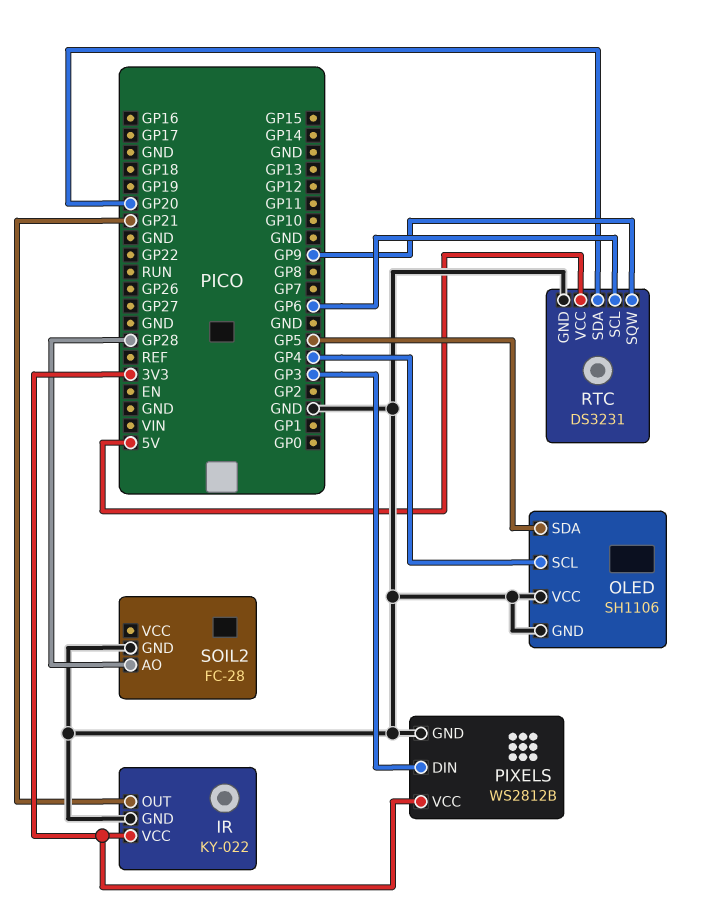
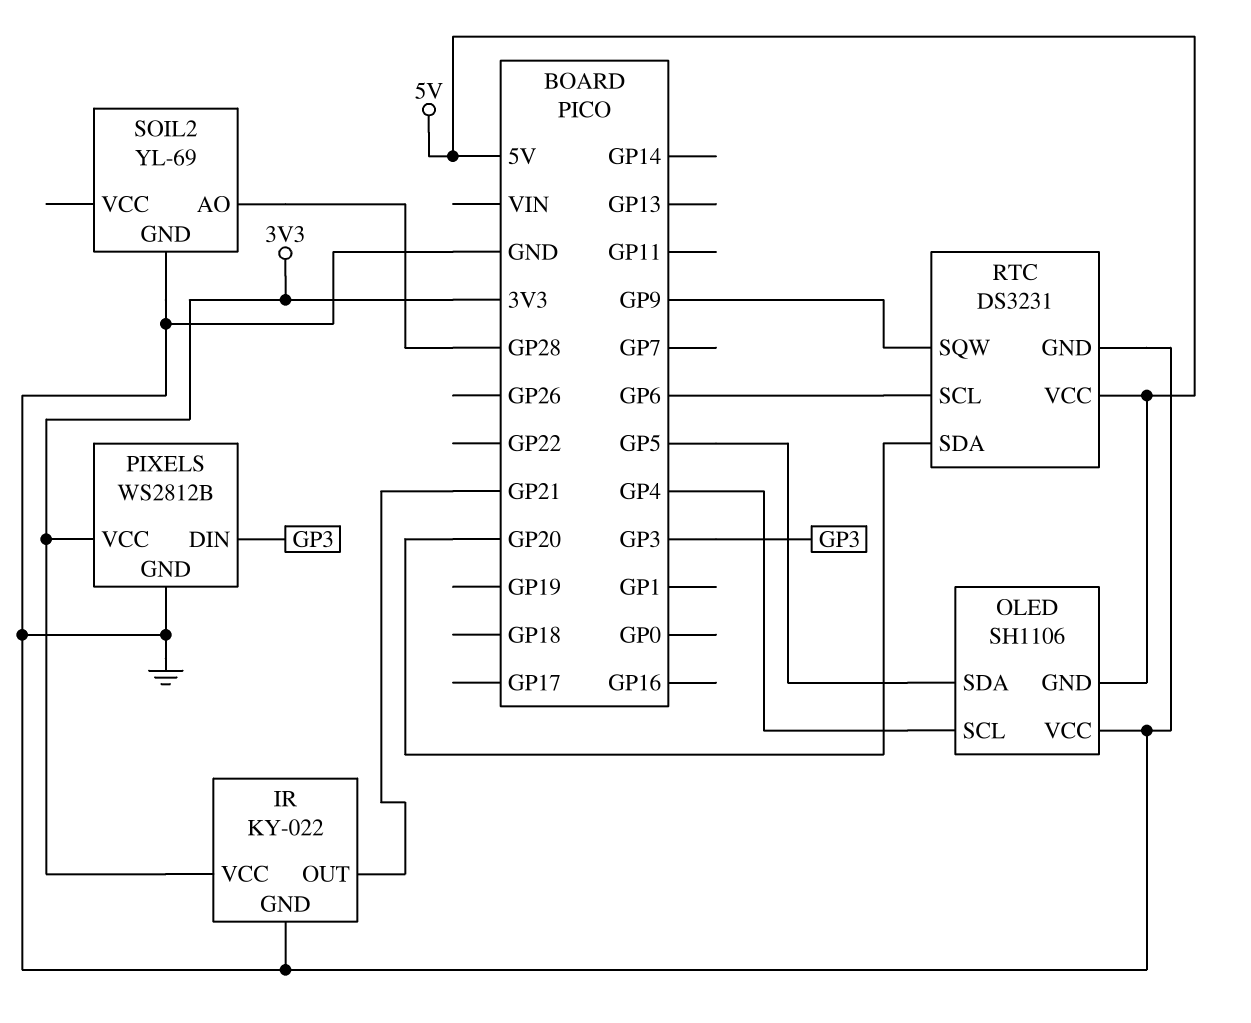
OLED pin GND: GND -> 5V
SOIL2: FC-28 -> YL-69

